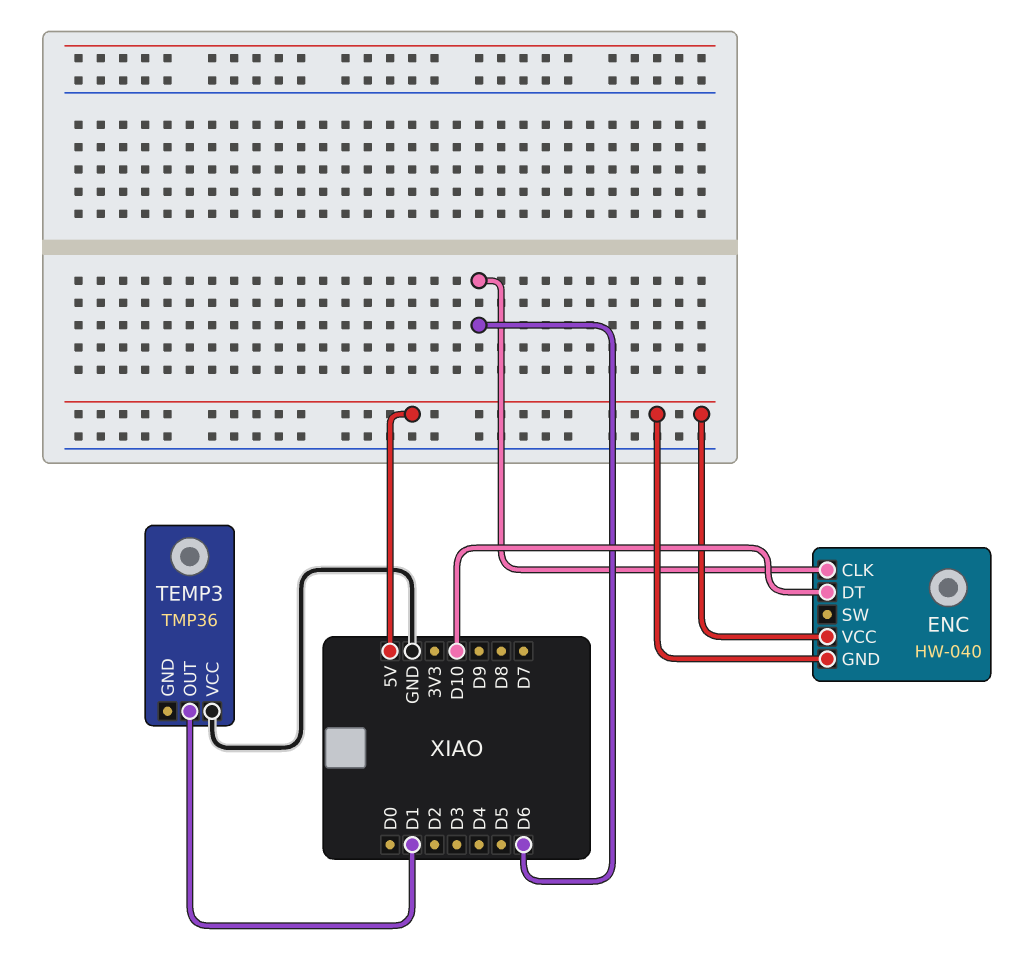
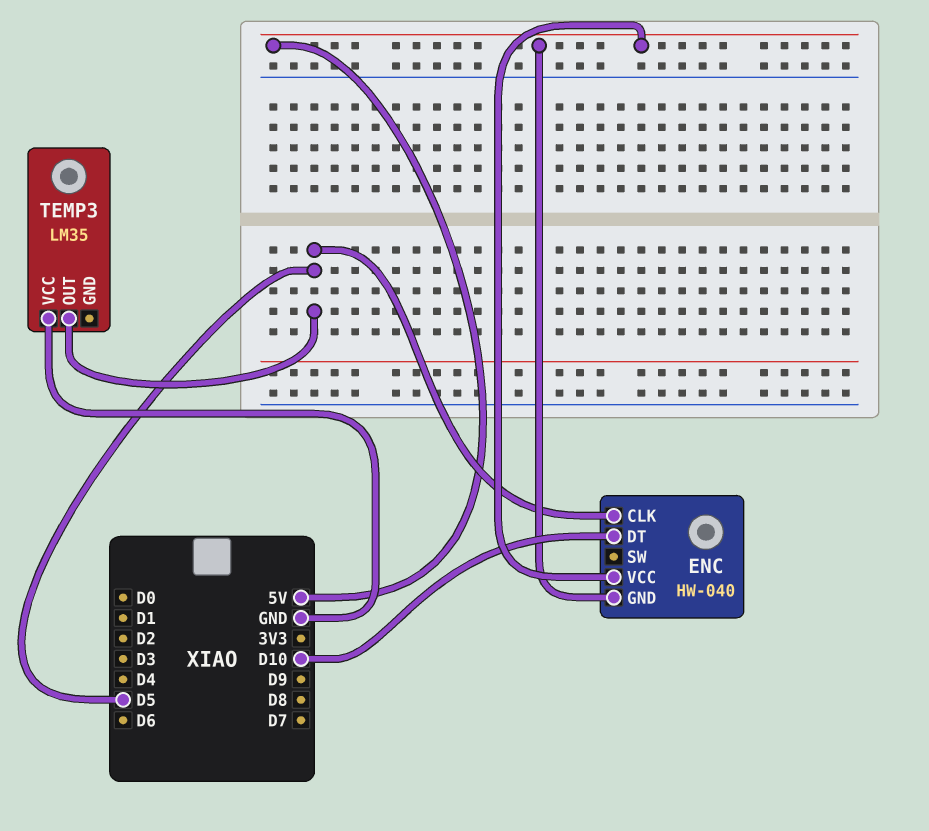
ENC pin CLK: D6 -> D5
TEMP3: TMP36 -> LM35
TEMP3 pin OUT: D1 -> D5

